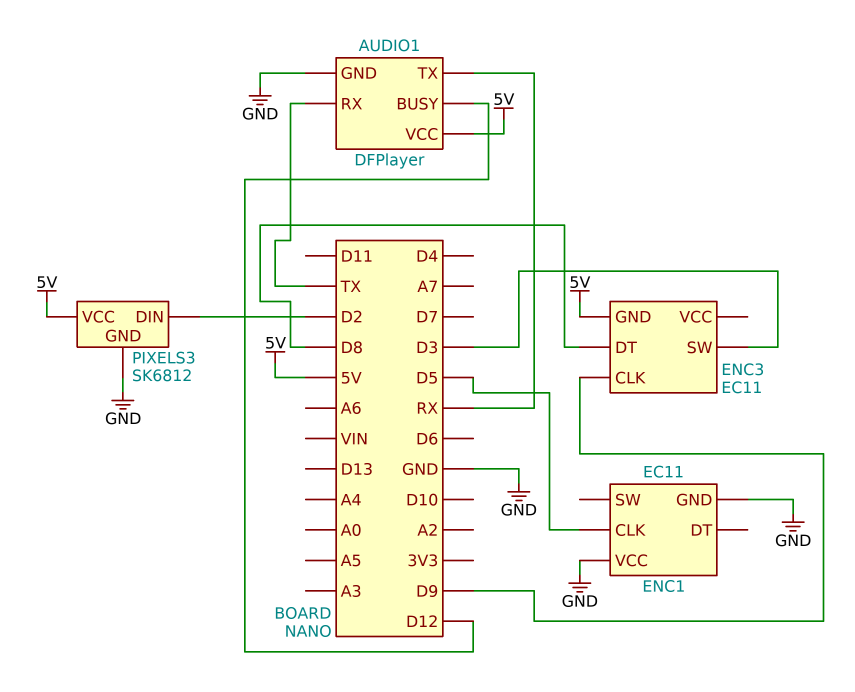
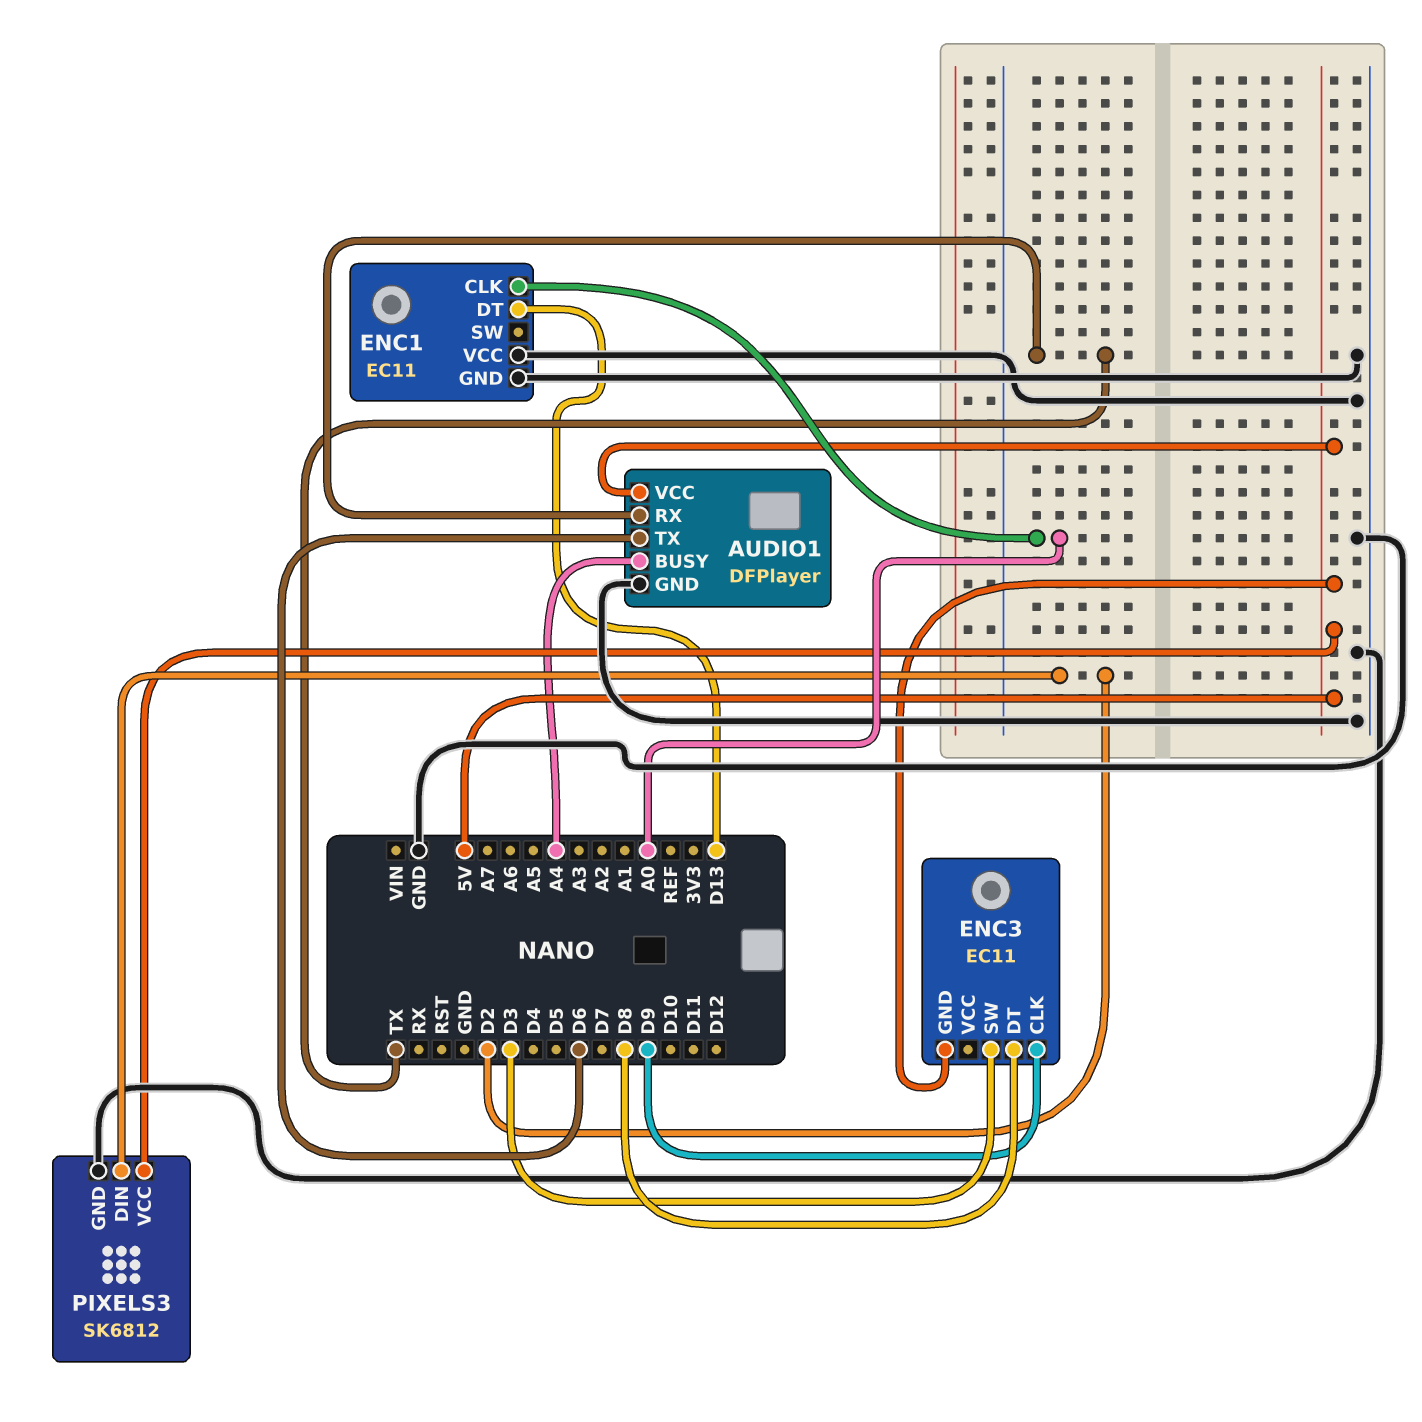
AUDIO1 pin BUSY: D12 -> A4
AUDIO1 pin TX: RX -> D6
ENC1 pin CLK: D5 -> A0
ENC1 pin DT: none -> D13

